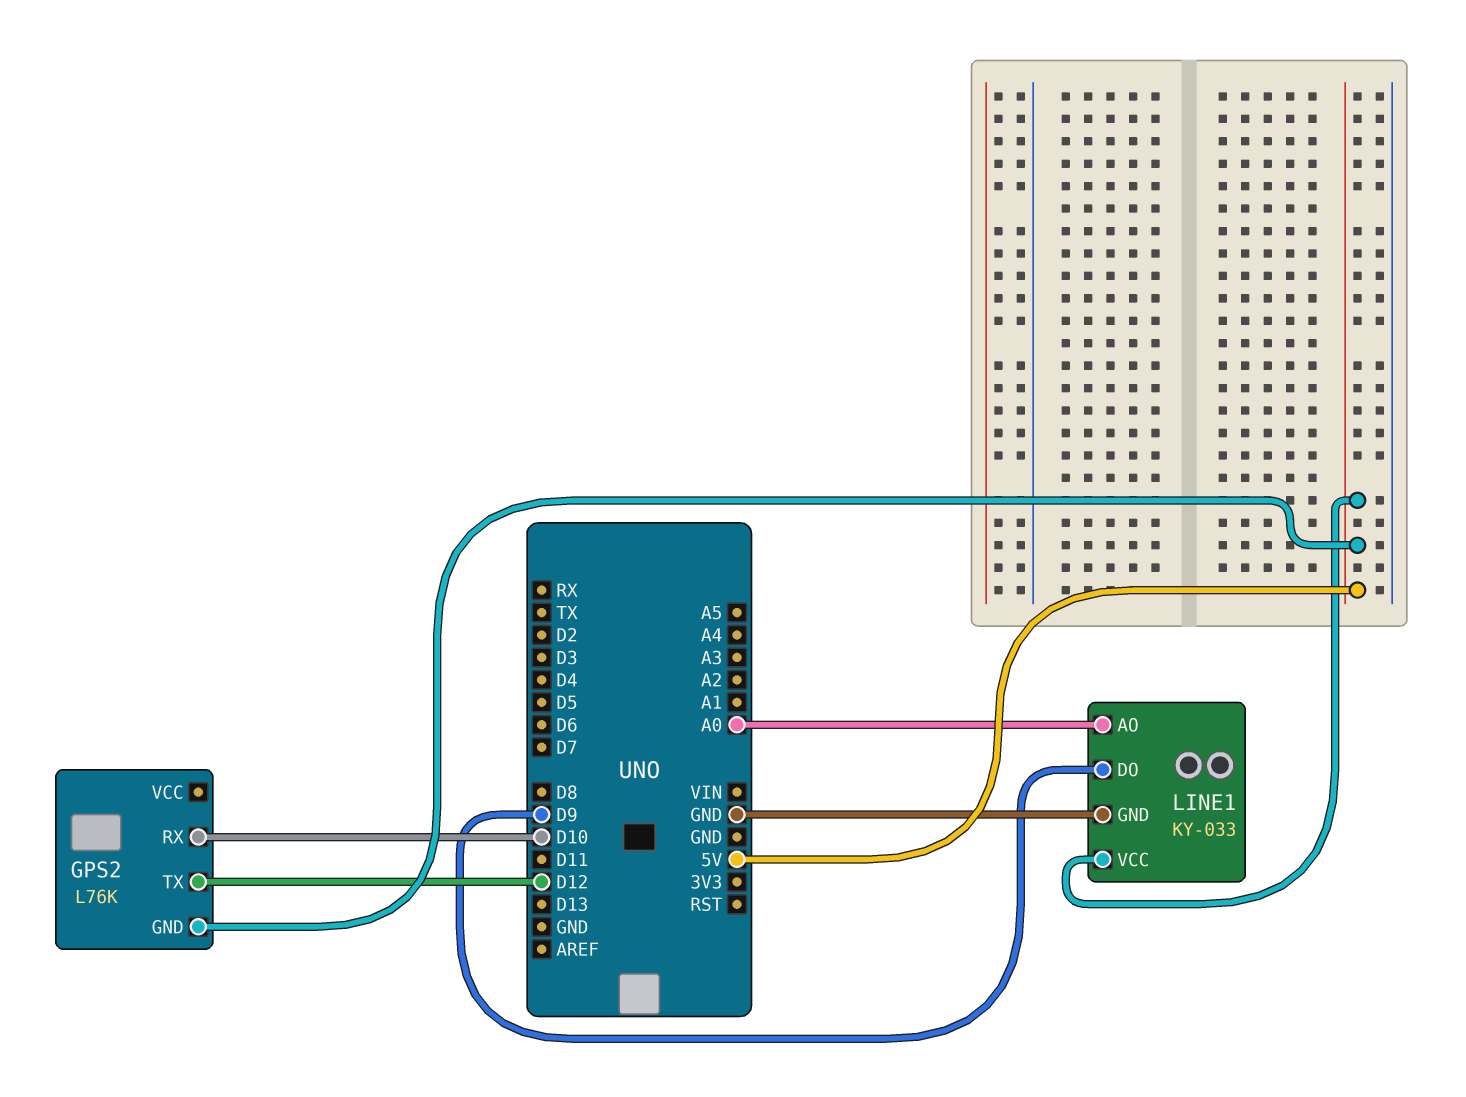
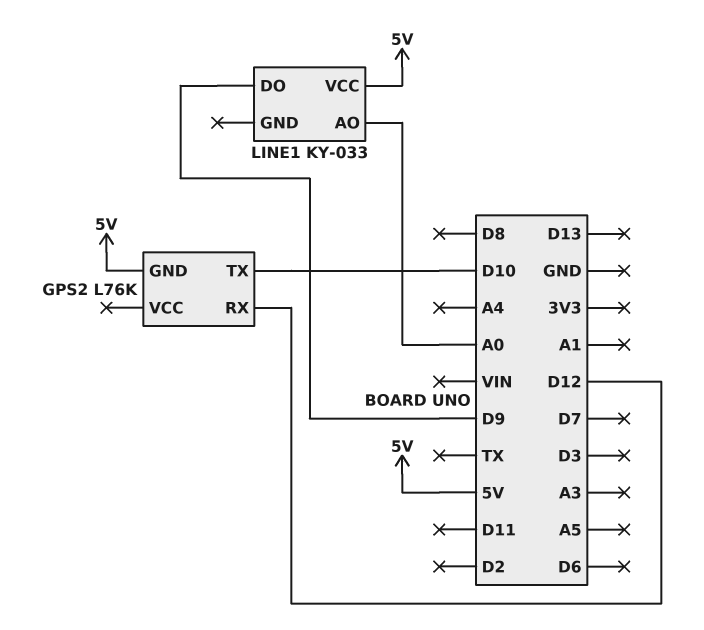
GPS2 pin RX: D10 -> D12
GPS2 pin TX: D12 -> D10
LINE1 pin GND: GND -> none

